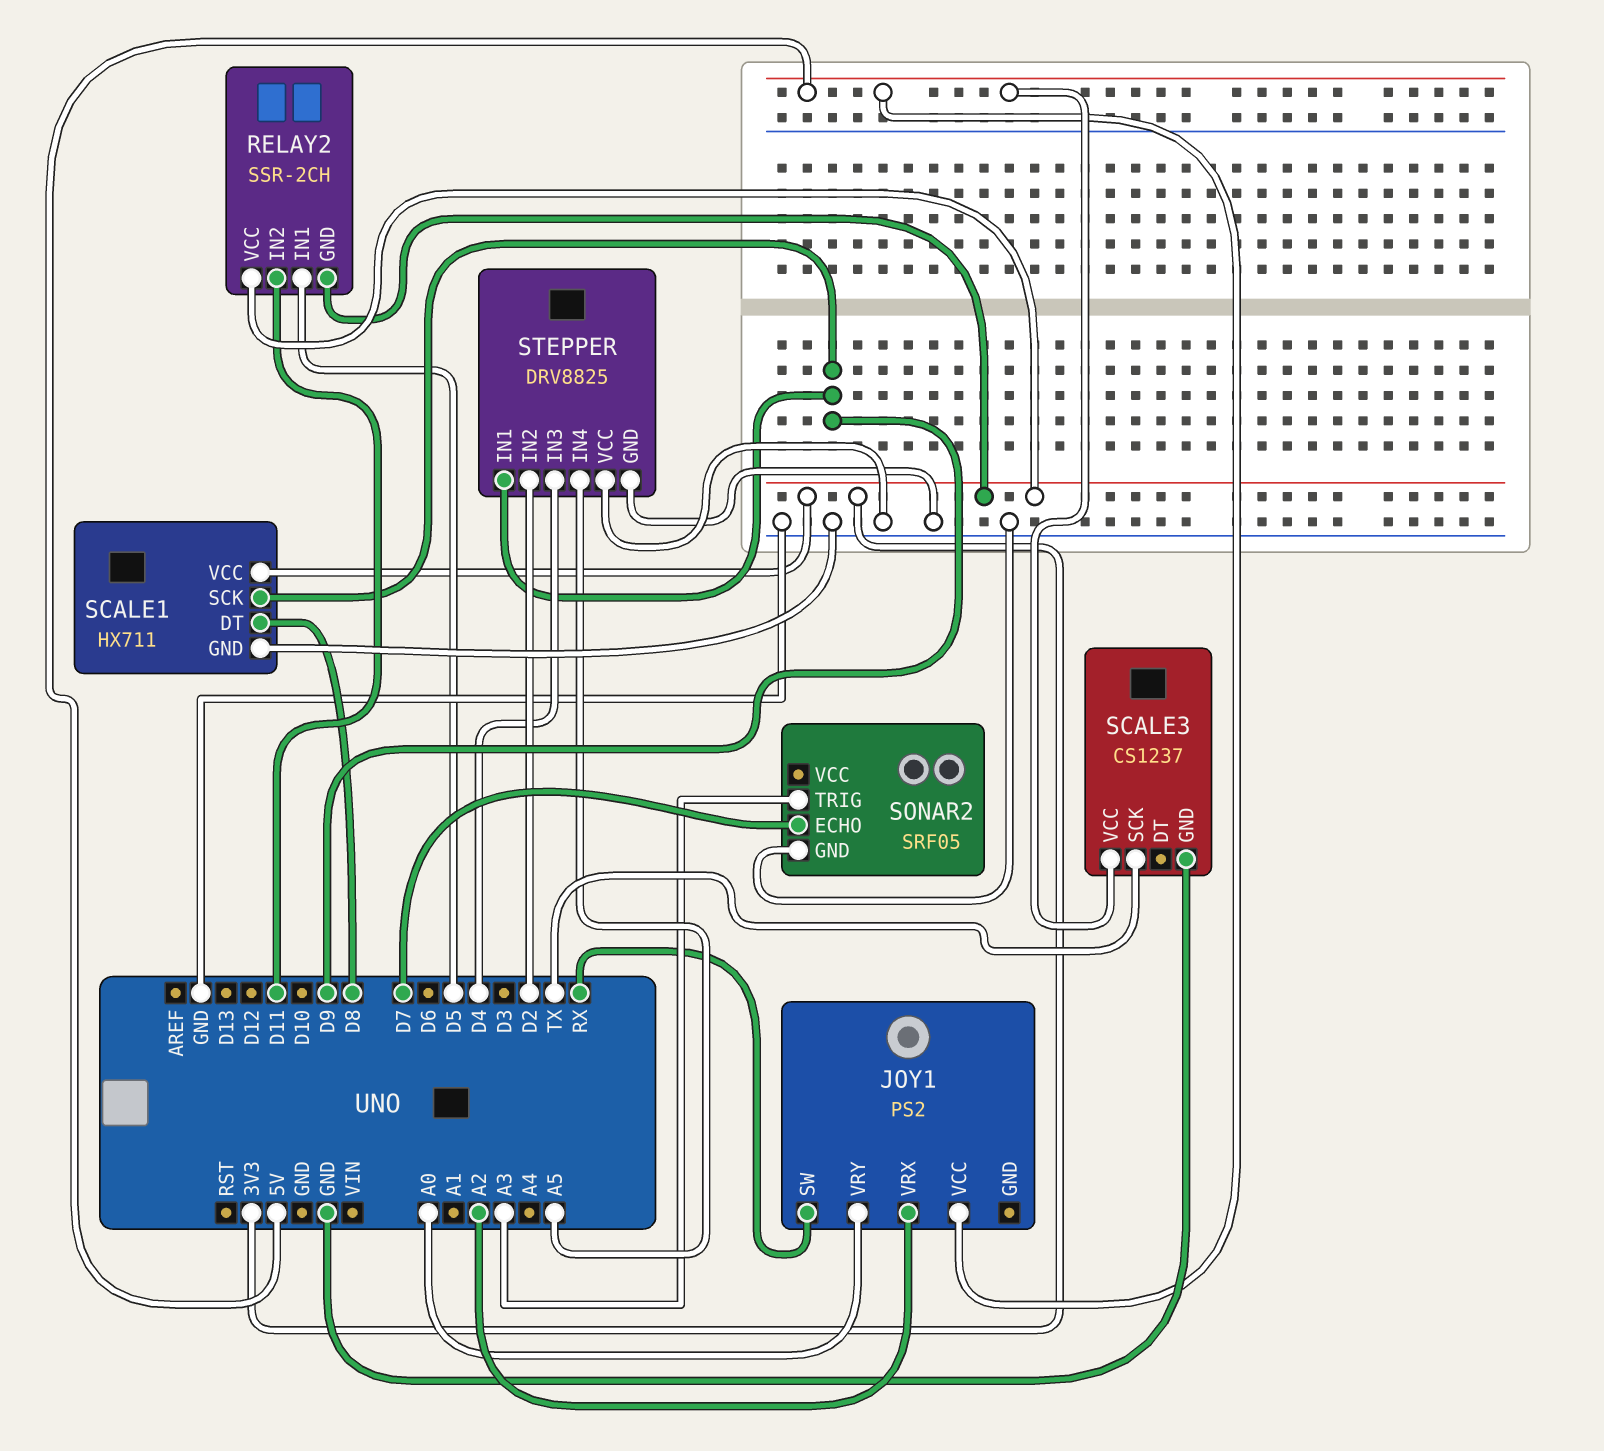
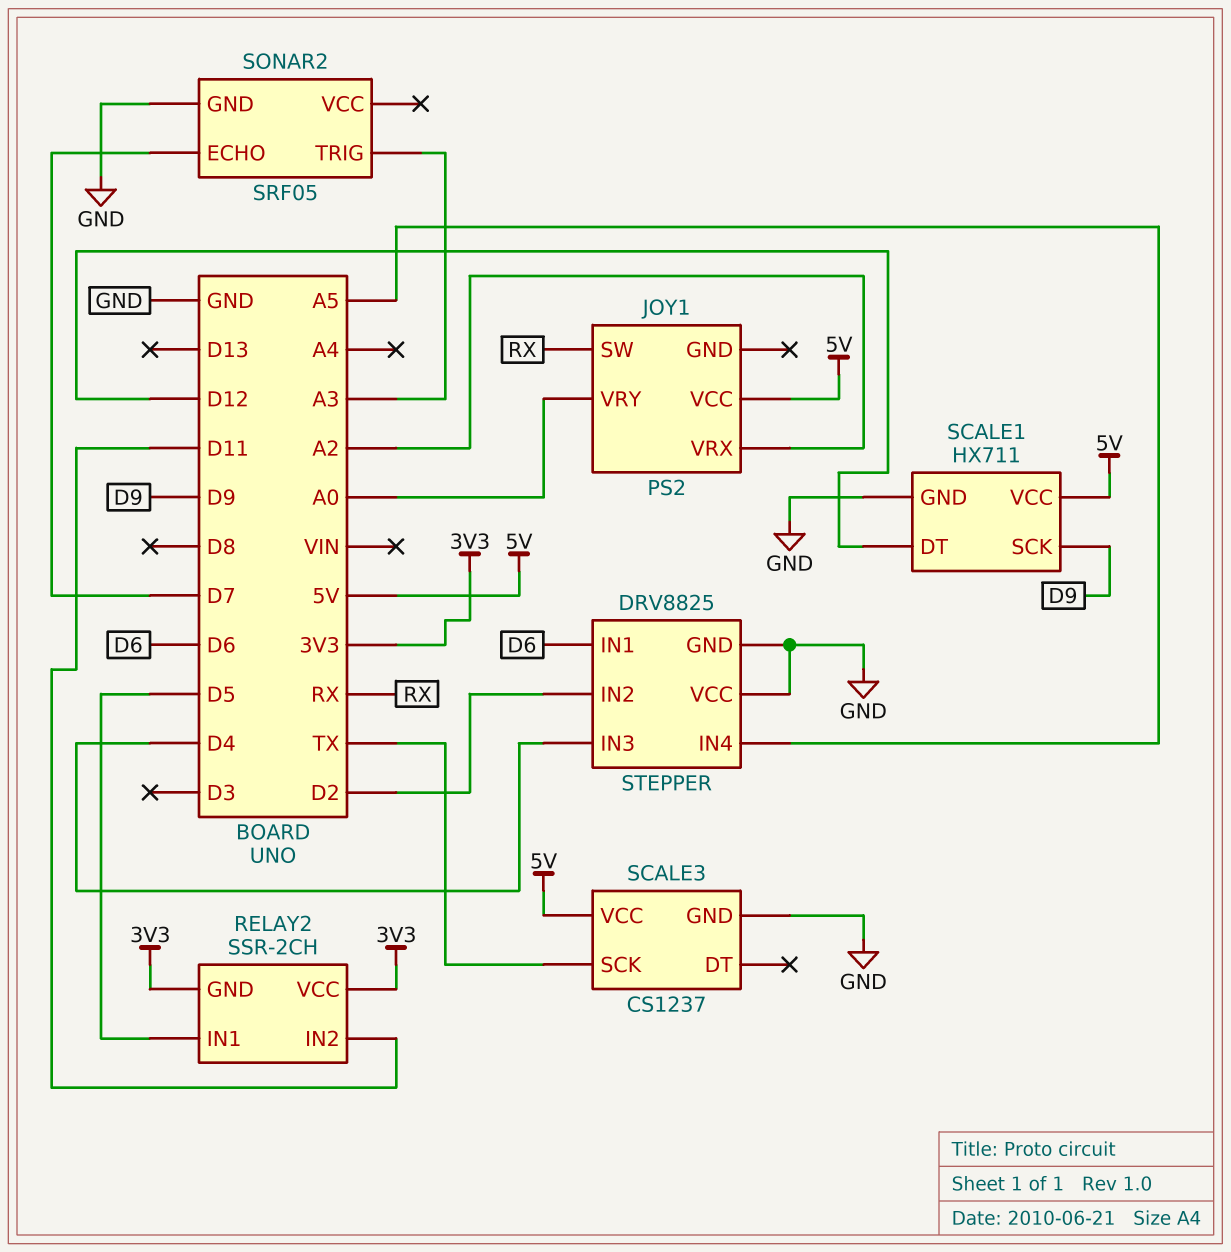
SCALE1 pin DT: D8 -> D12
SCALE1 pin VCC: 3V3 -> 5V
STEPPER pin IN1: D9 -> D6

